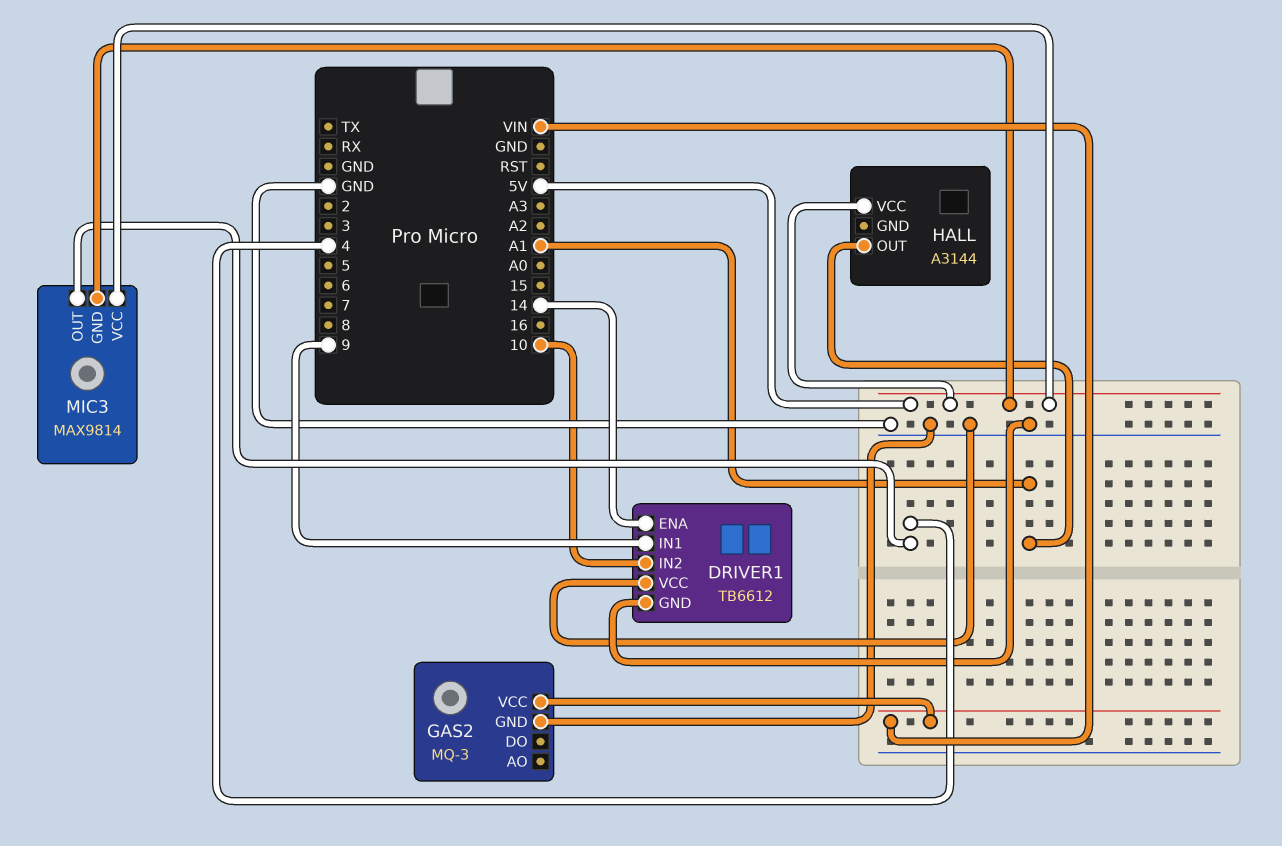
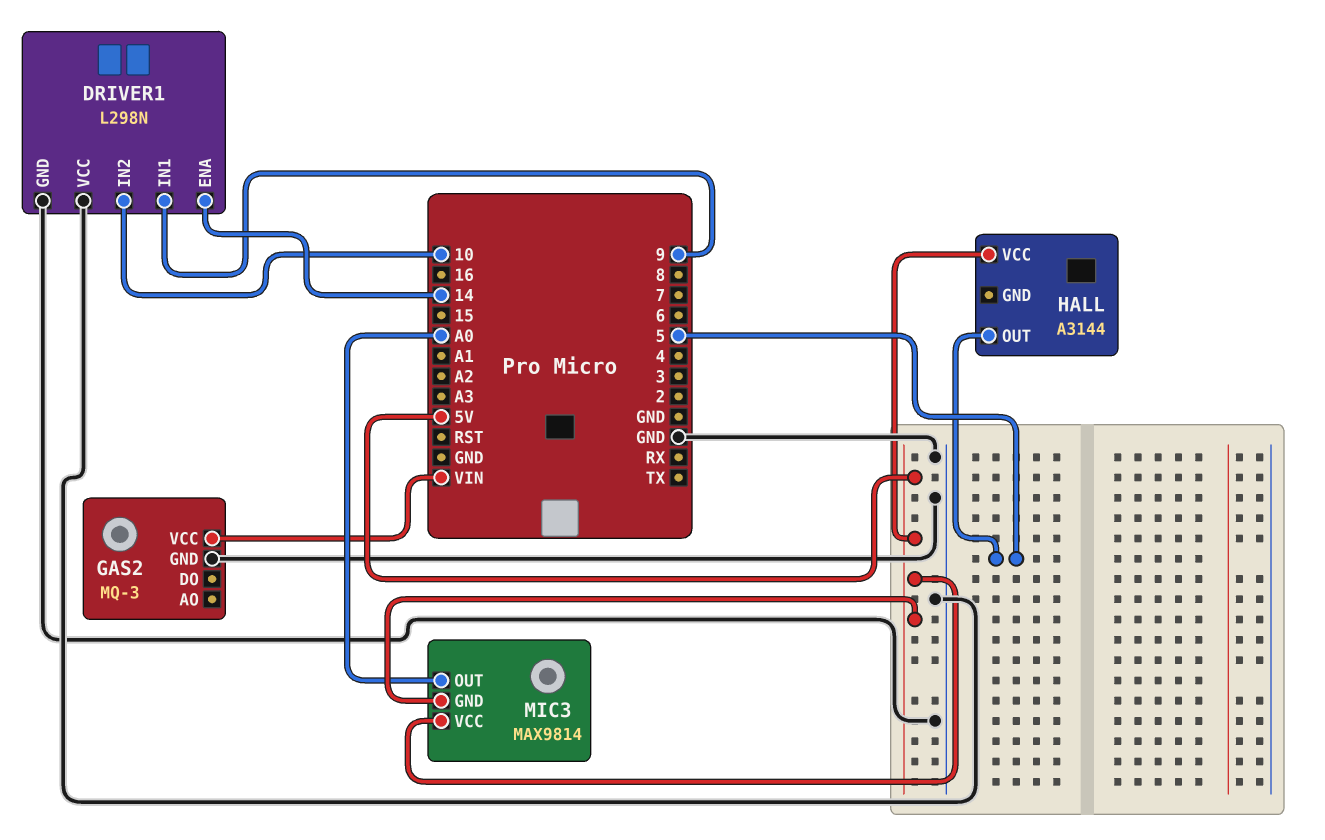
DRIVER1: TB6612 -> L298N
HALL pin OUT: A1 -> 5
MIC3 pin OUT: 4 -> A0

